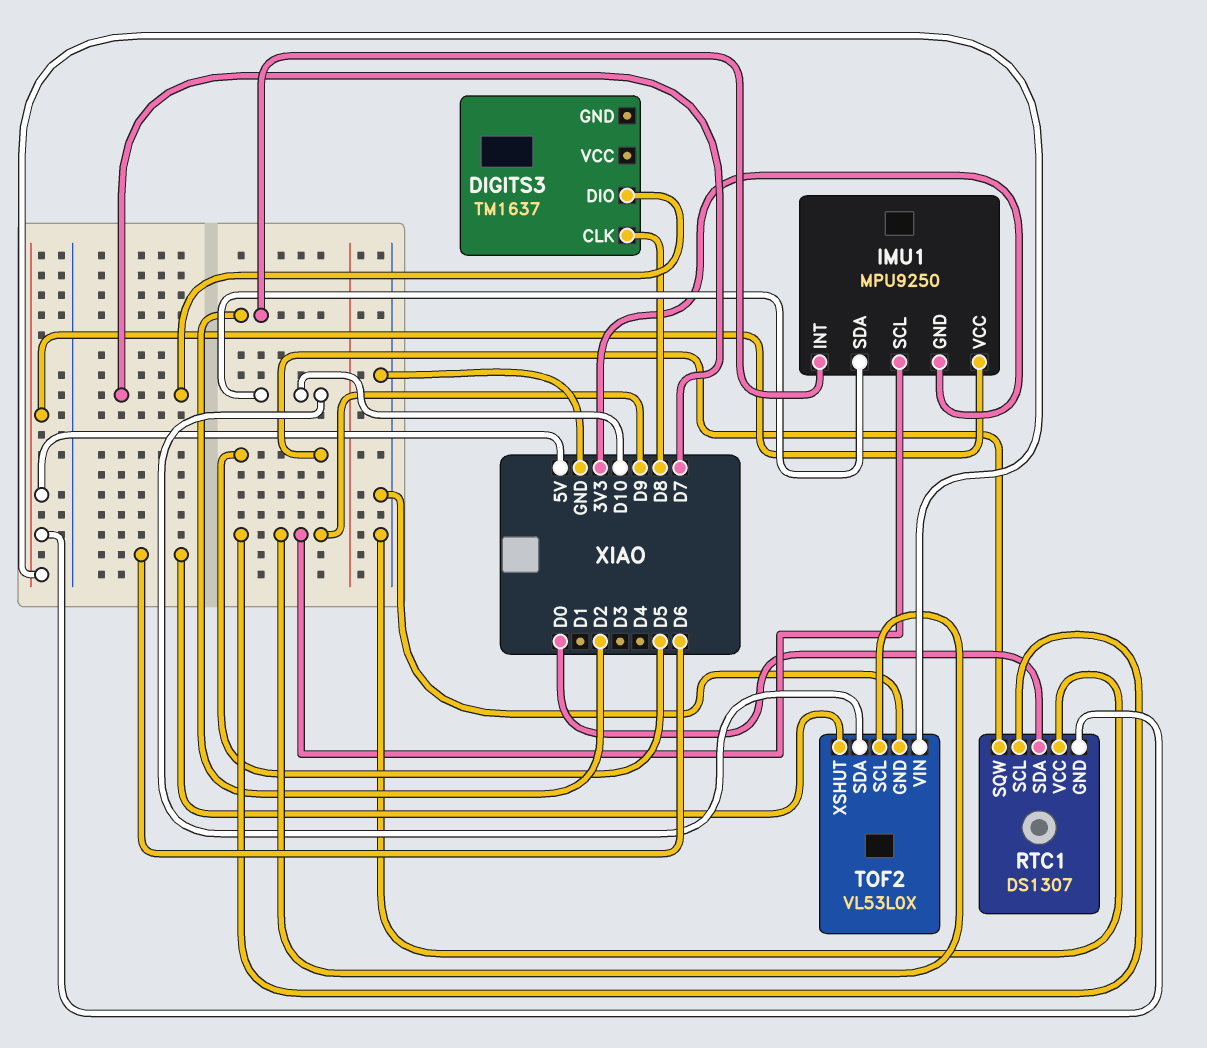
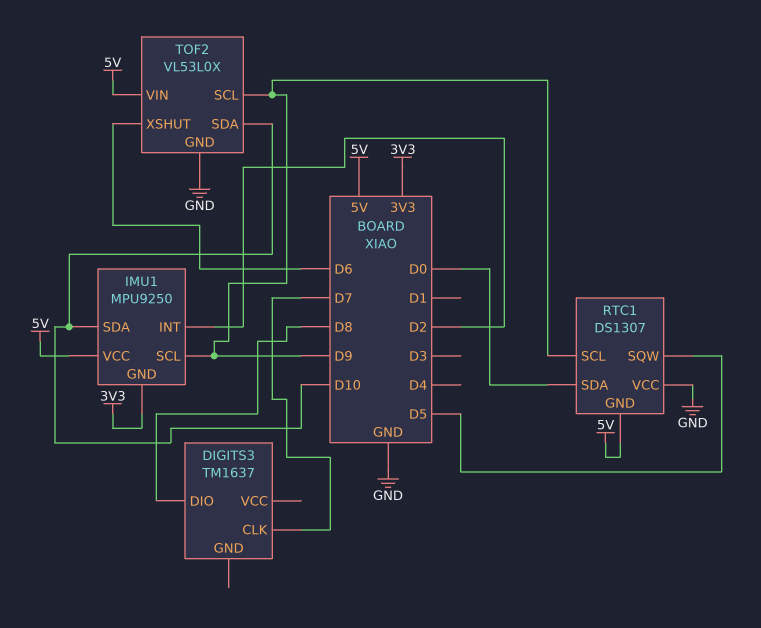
DIGITS3 pin CLK: D8 -> D7
DIGITS3 pin DIO: D7 -> D8

